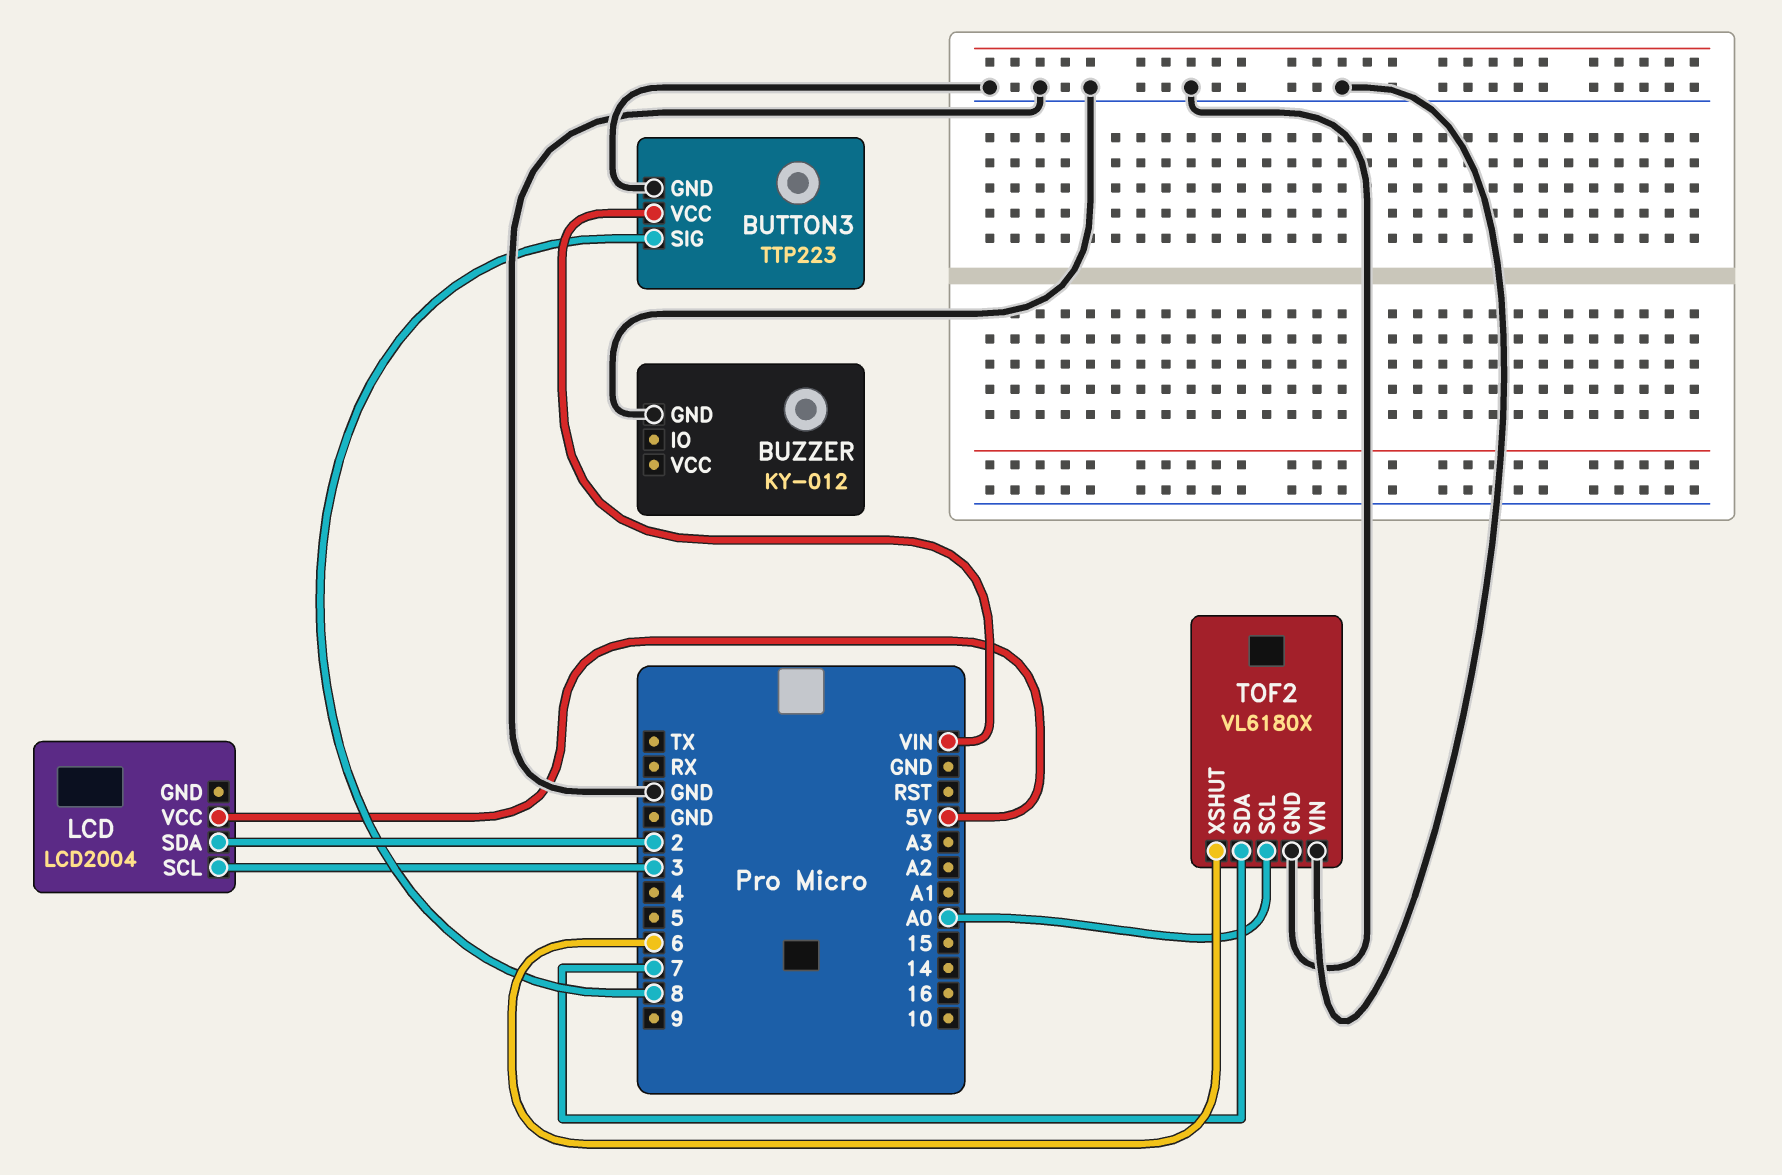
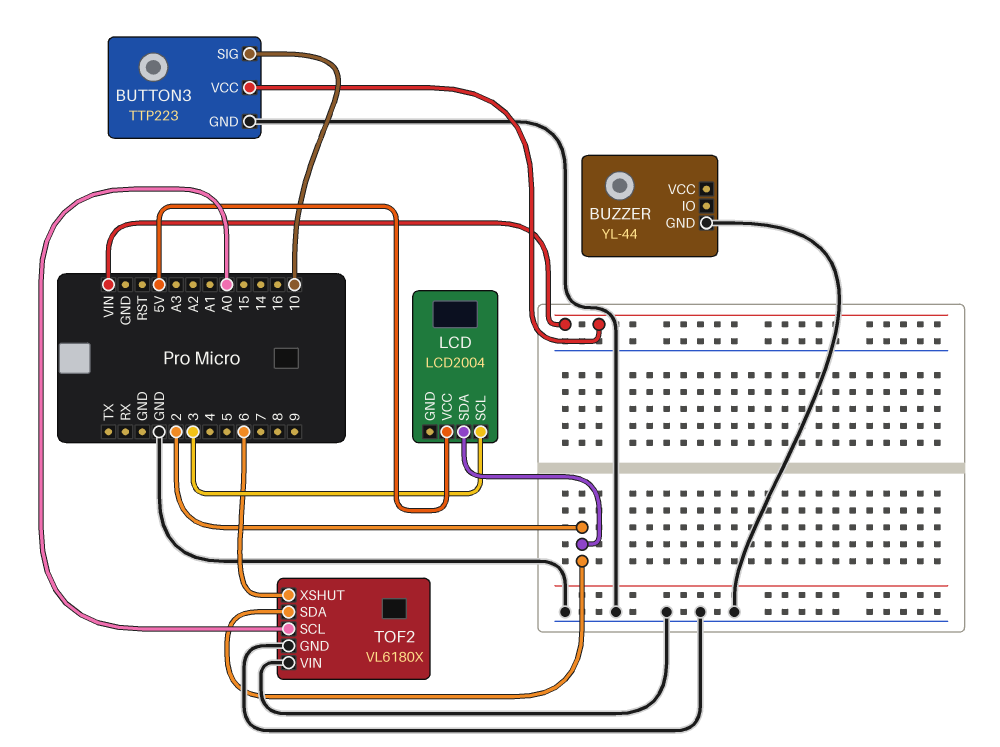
BUTTON3 pin SIG: 8 -> 10
BUZZER: KY-012 -> YL-44
TOF2 pin SDA: 7 -> 2

